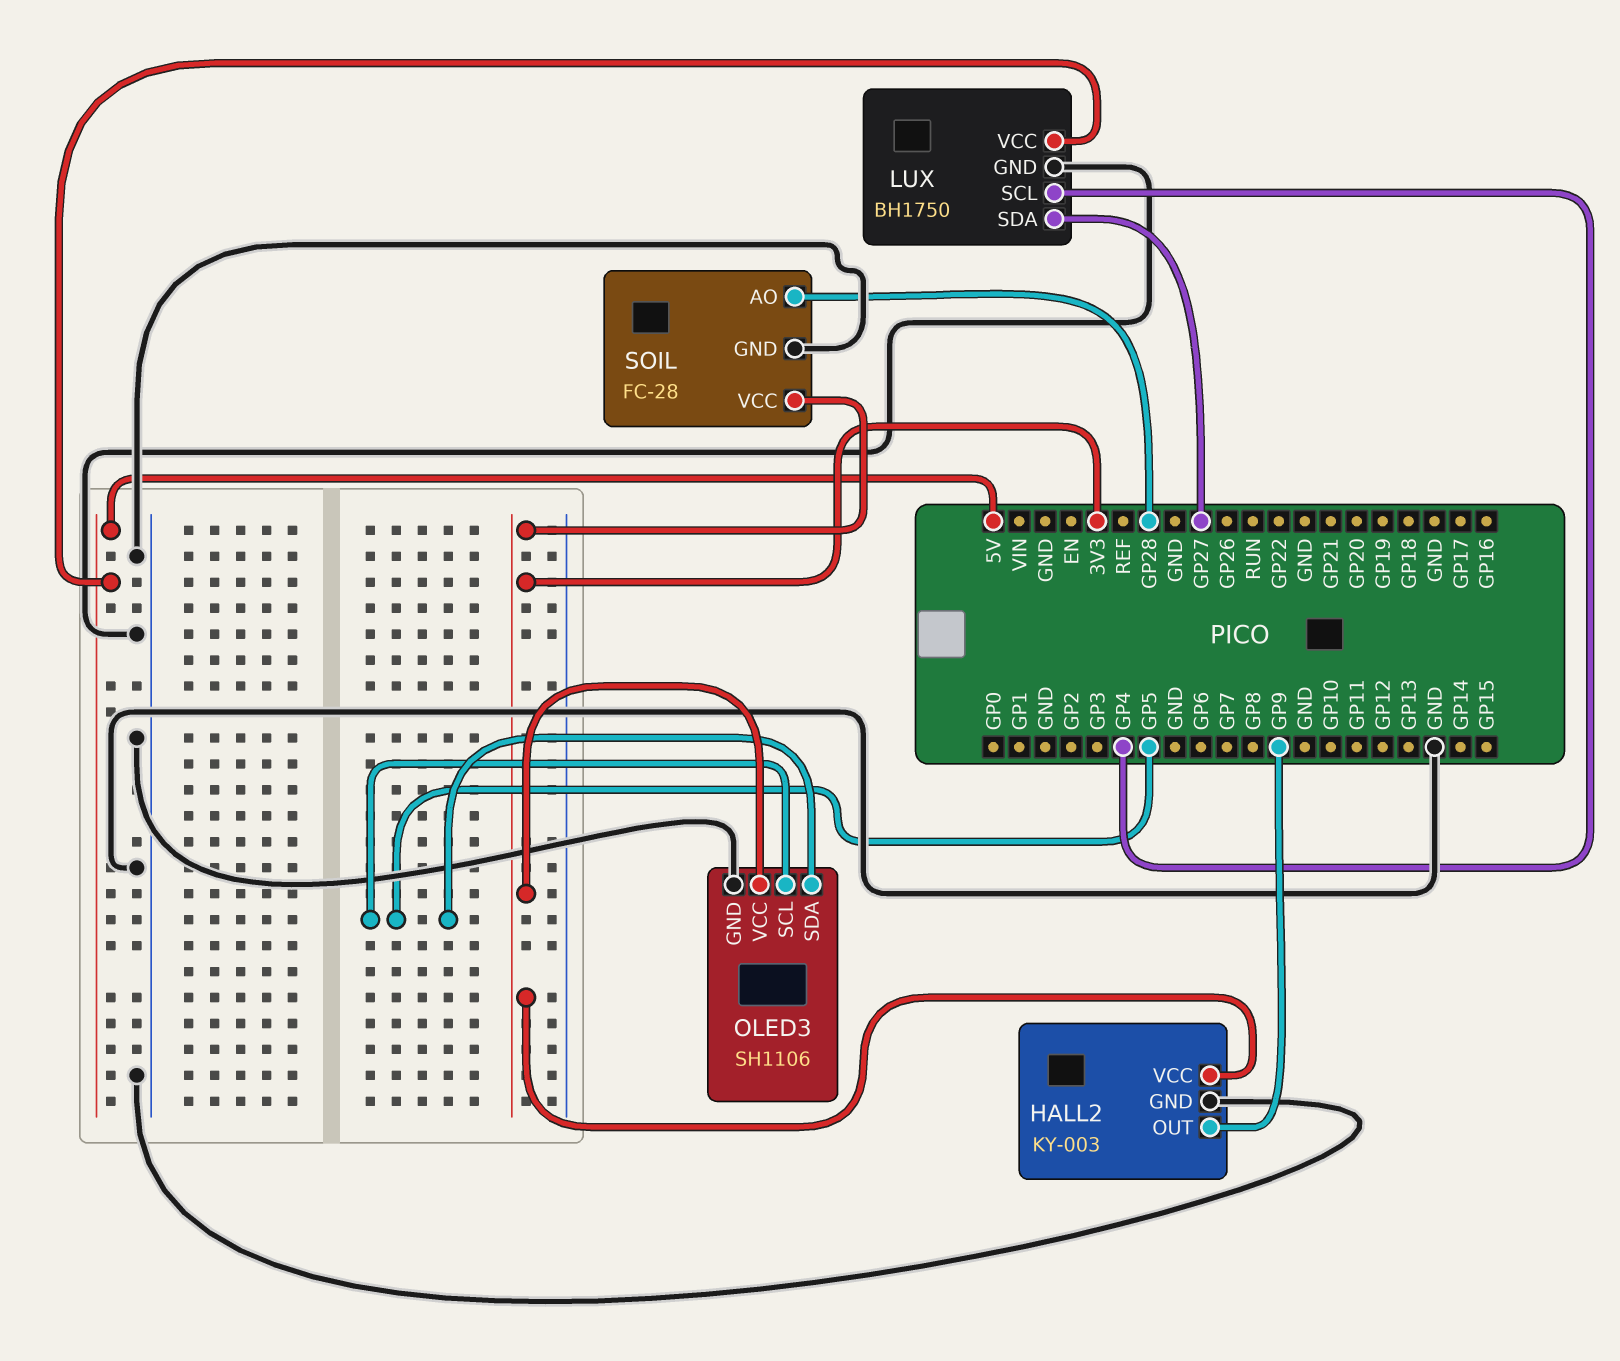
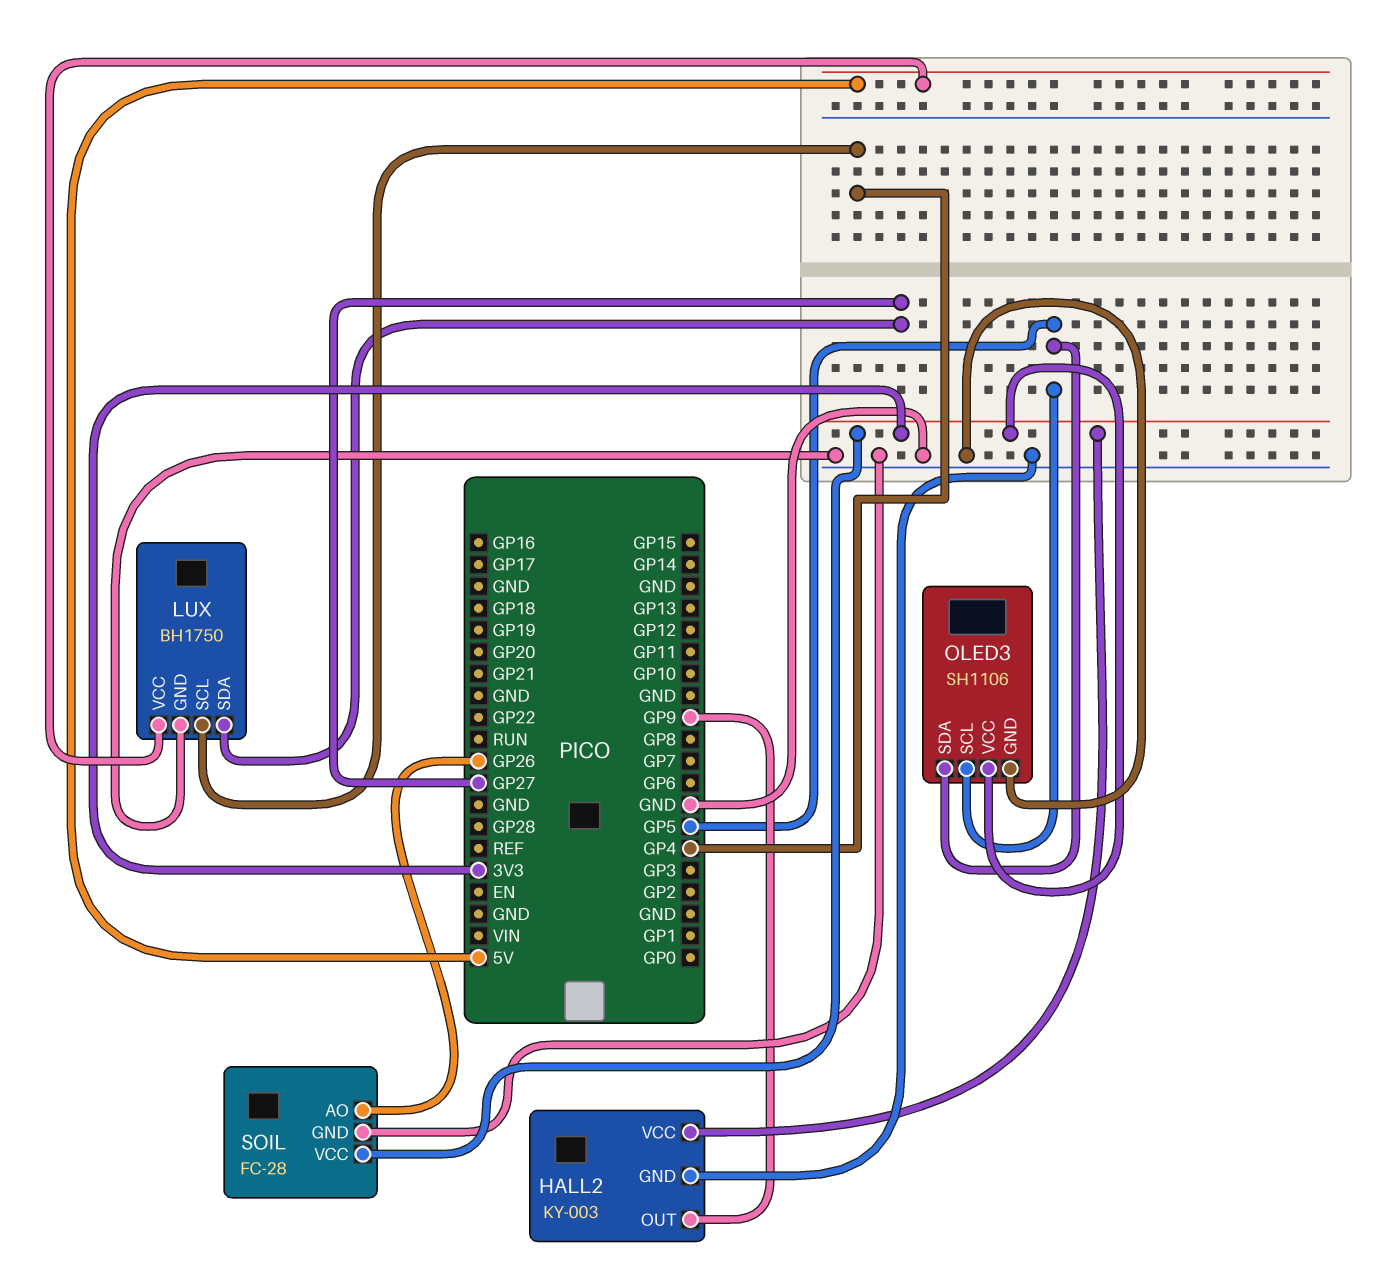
SOIL pin AO: GP28 -> GP26

